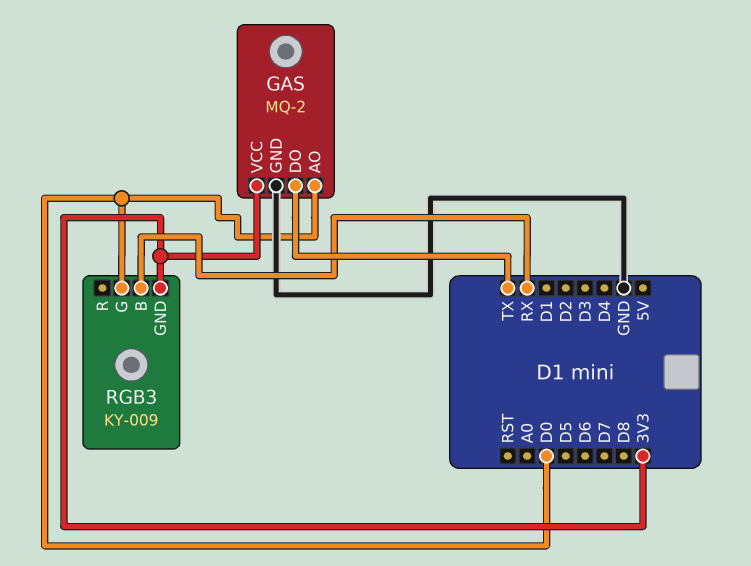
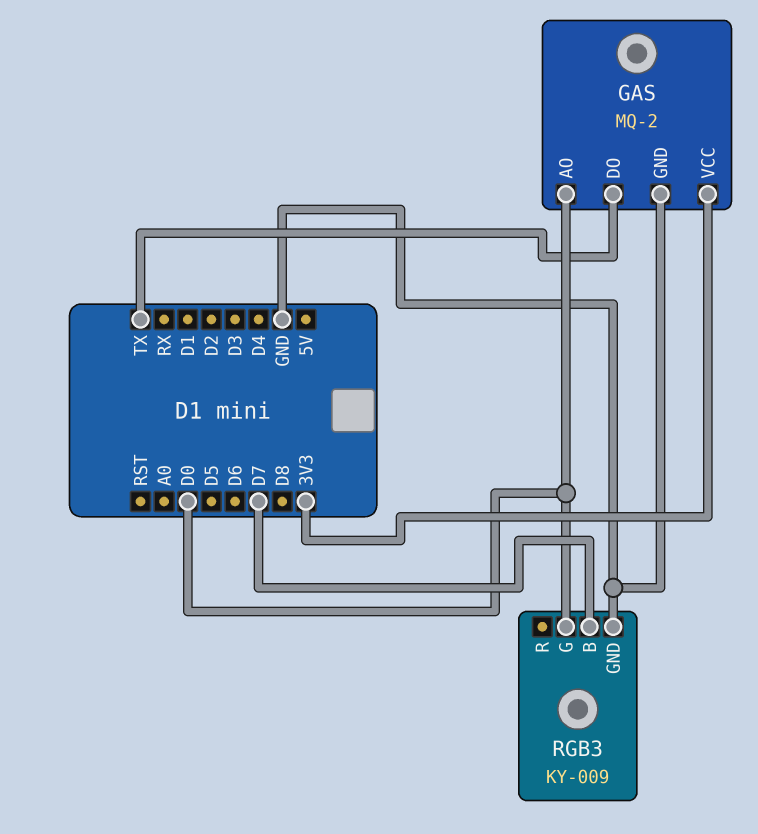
RGB3 pin B: RX -> D7
RGB3 pin GND: 3V3 -> GND

